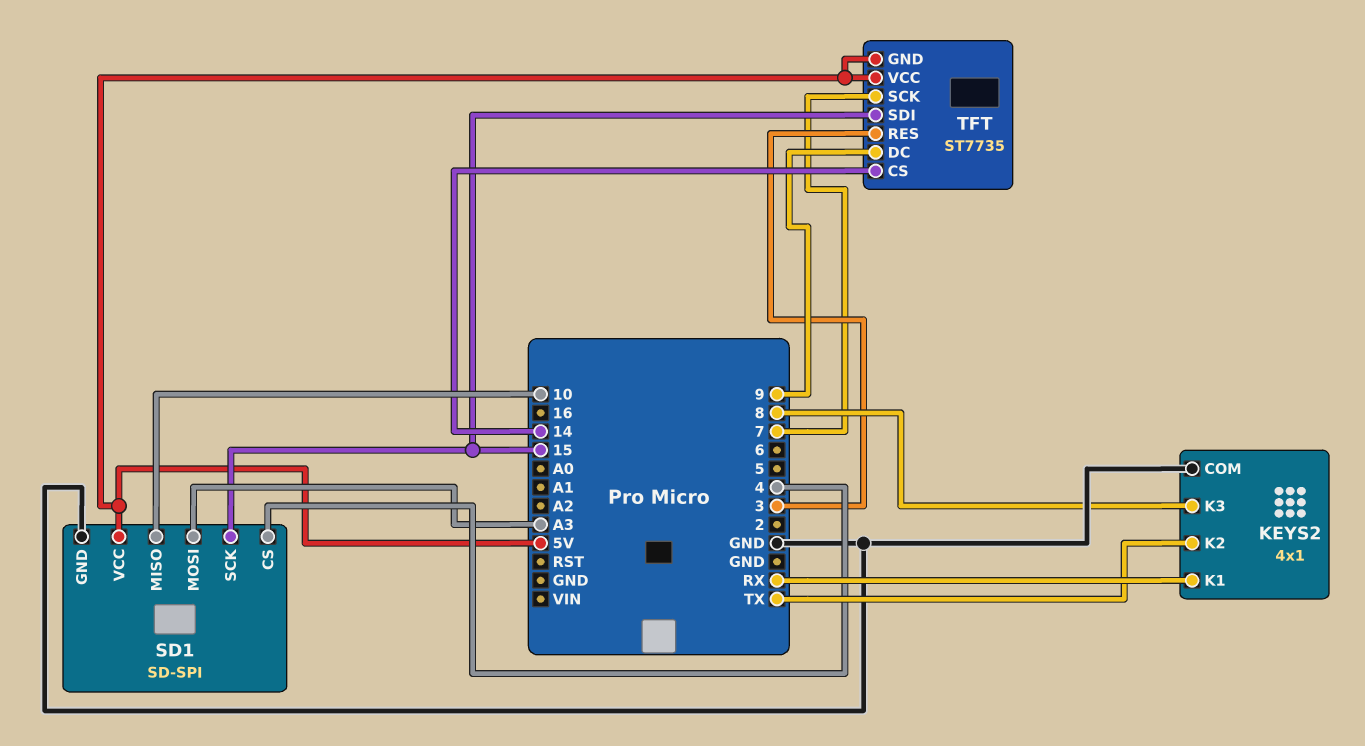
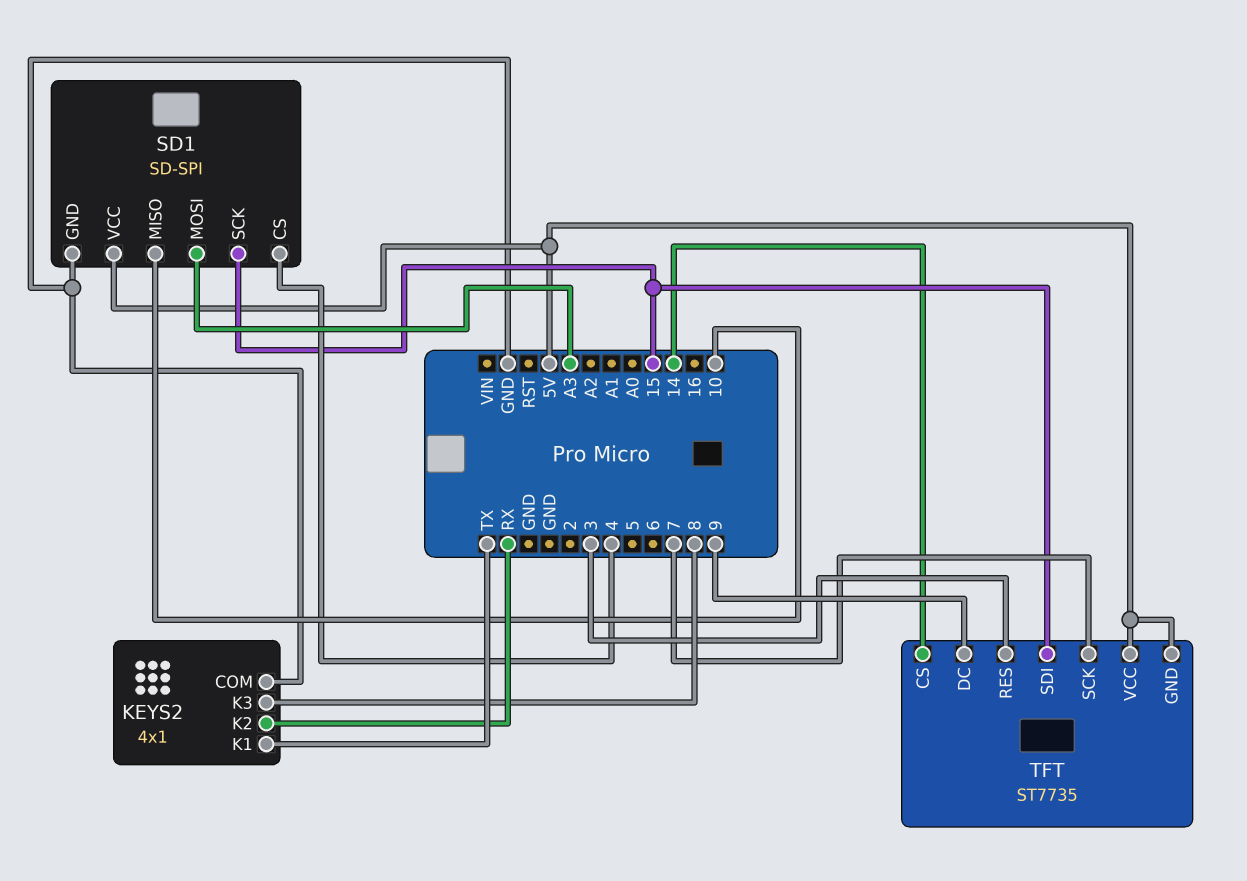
KEYS2 pin K1: RX -> TX
KEYS2 pin K2: TX -> RX

